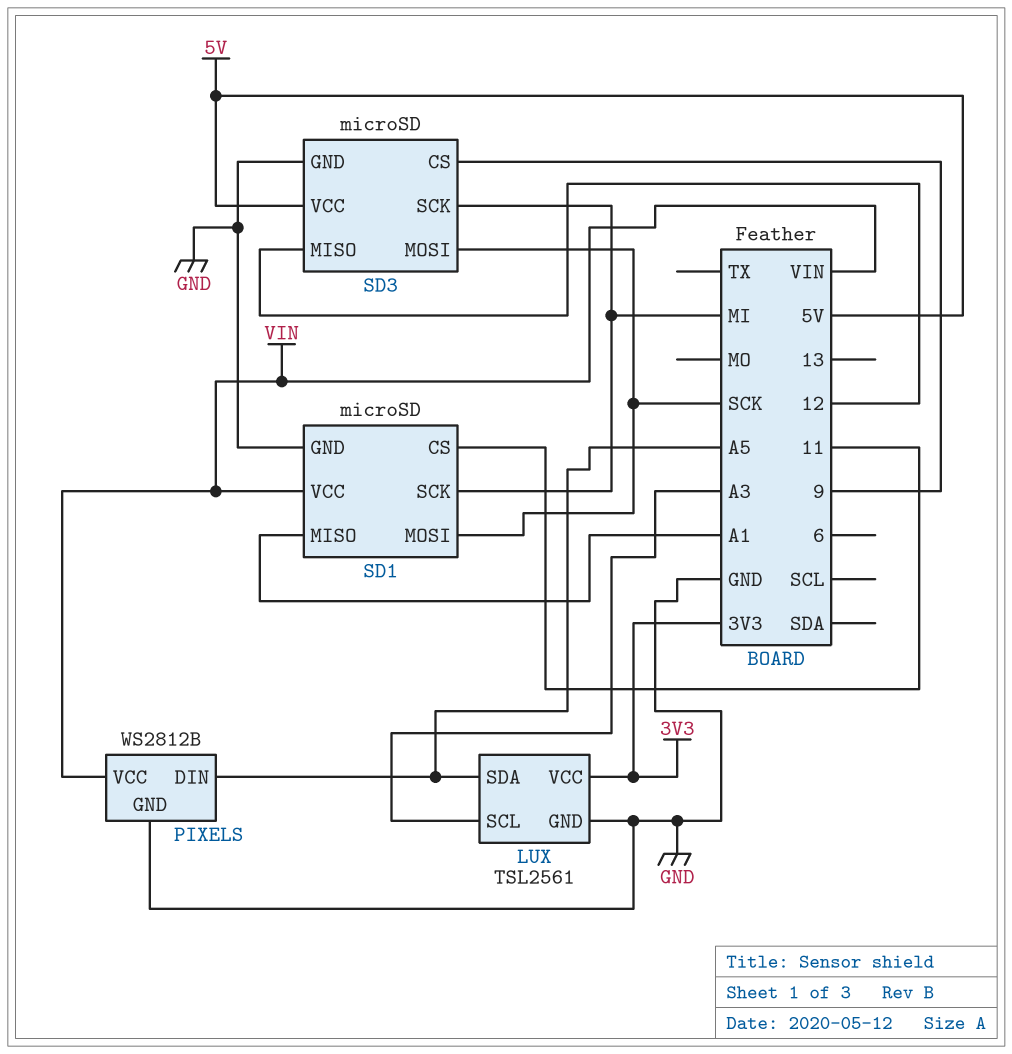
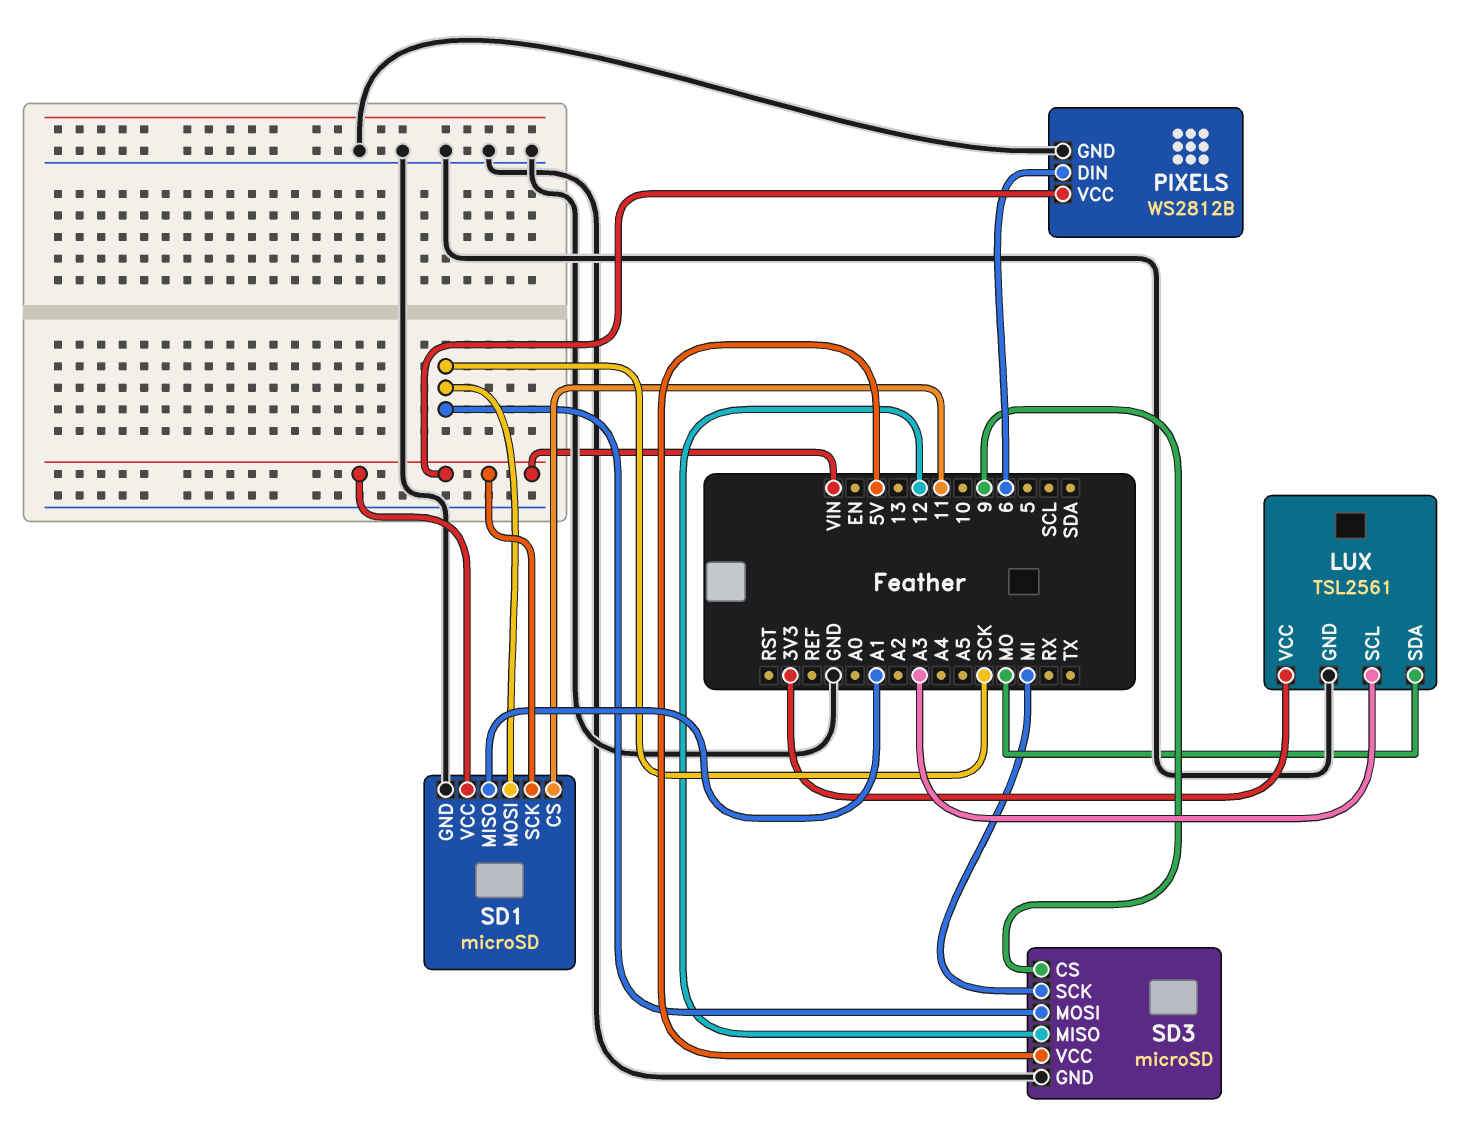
LUX pin SDA: A5 -> MO
PIXELS pin DIN: A5 -> 6
SD1 pin SCK: MI -> VIN

